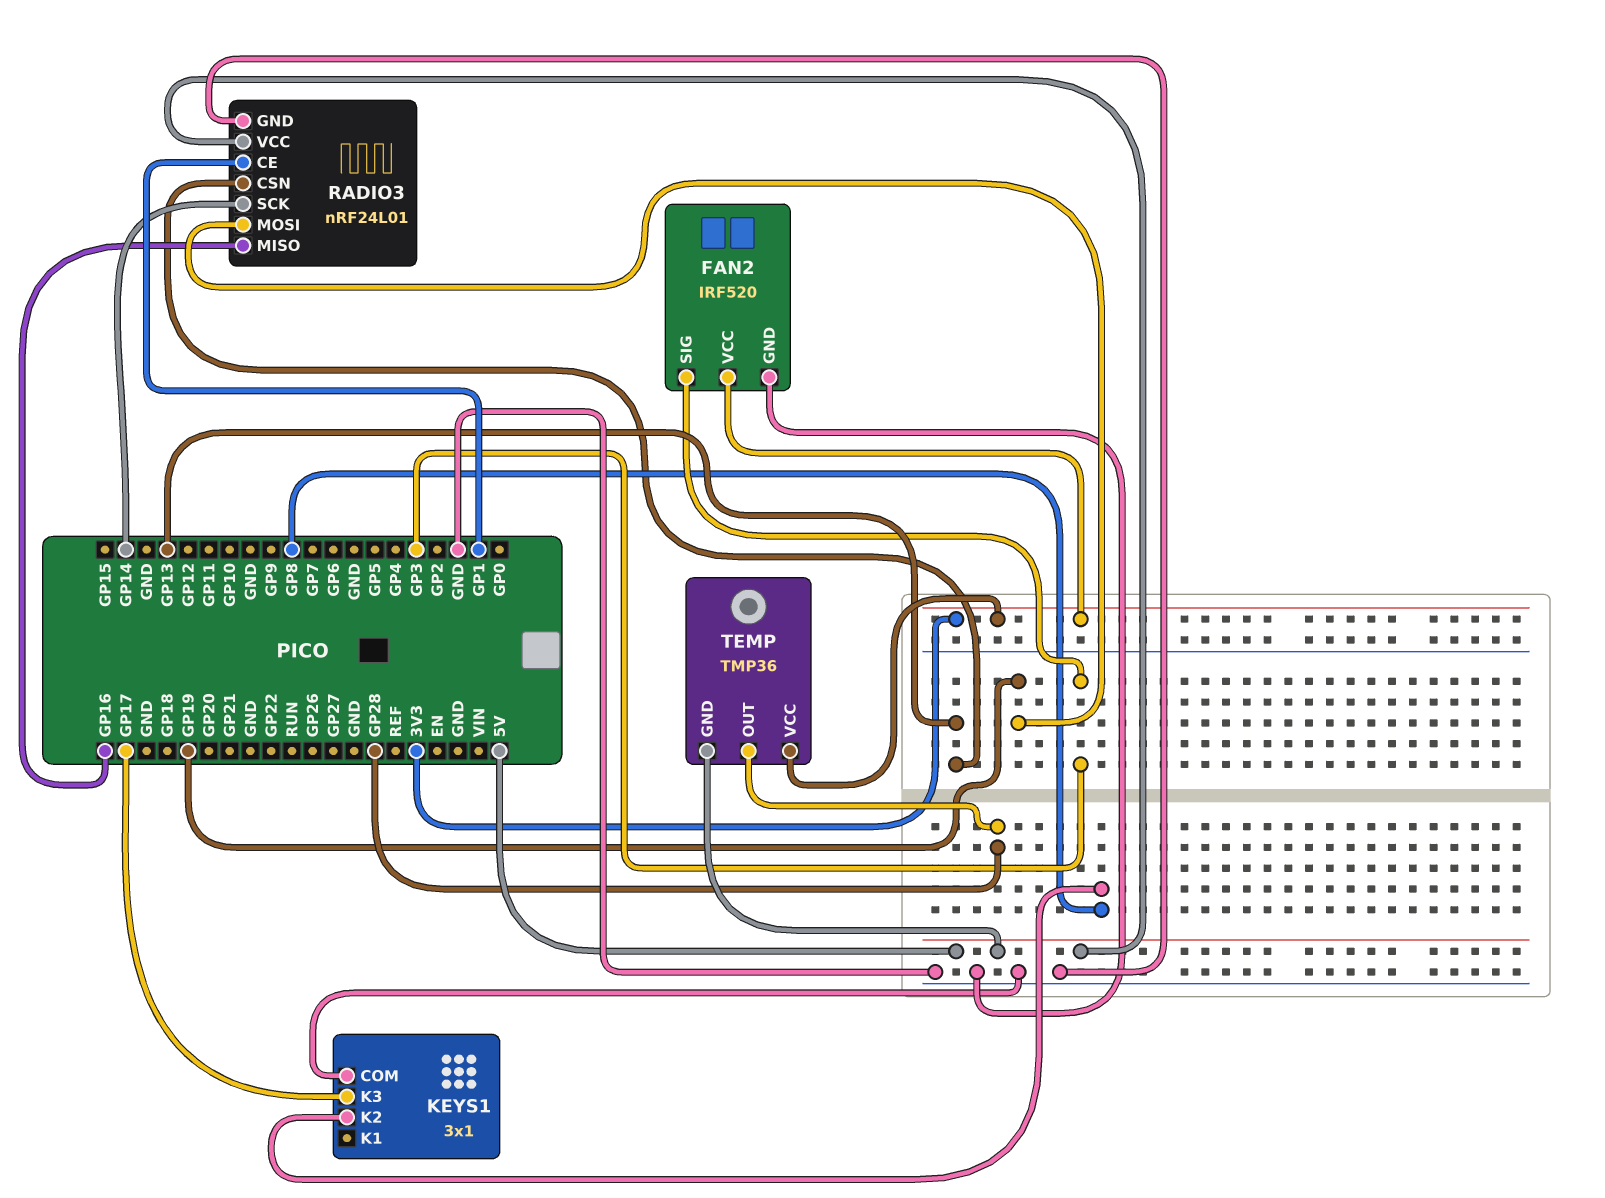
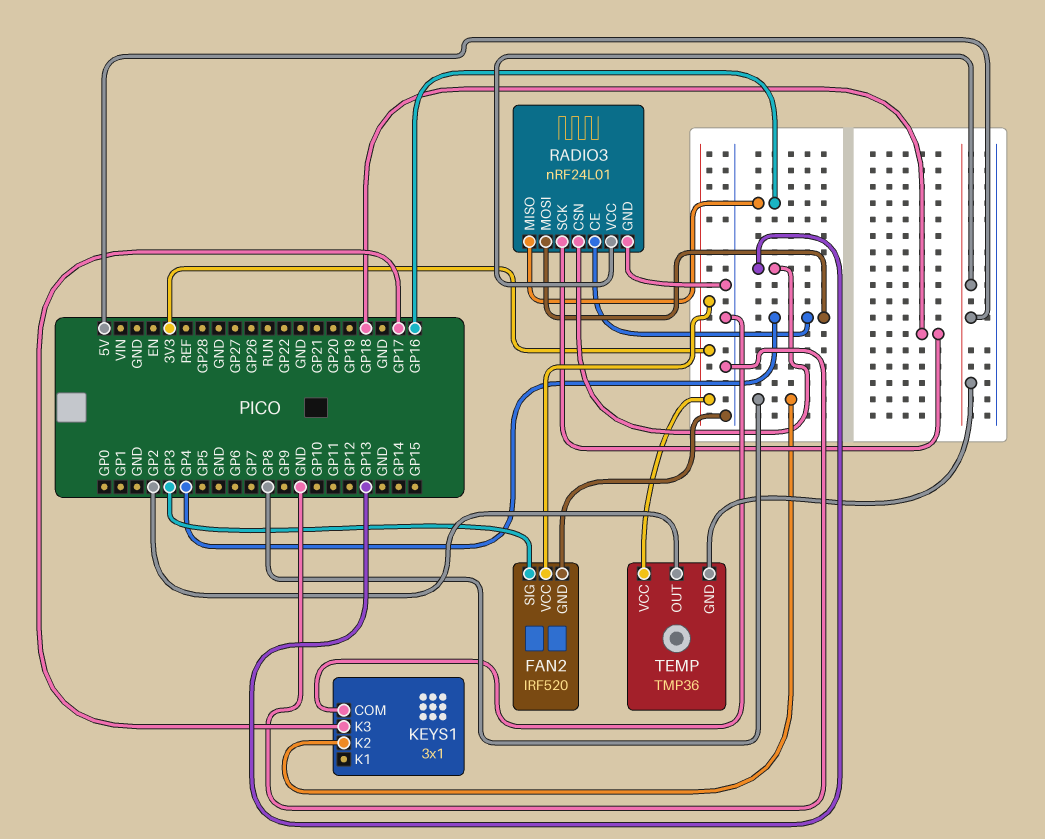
RADIO3 pin CE: GP1 -> GP4
RADIO3 pin MOSI: GP19 -> GP4
RADIO3 pin SCK: GP14 -> GP18
TEMP pin OUT: GP28 -> GP2

